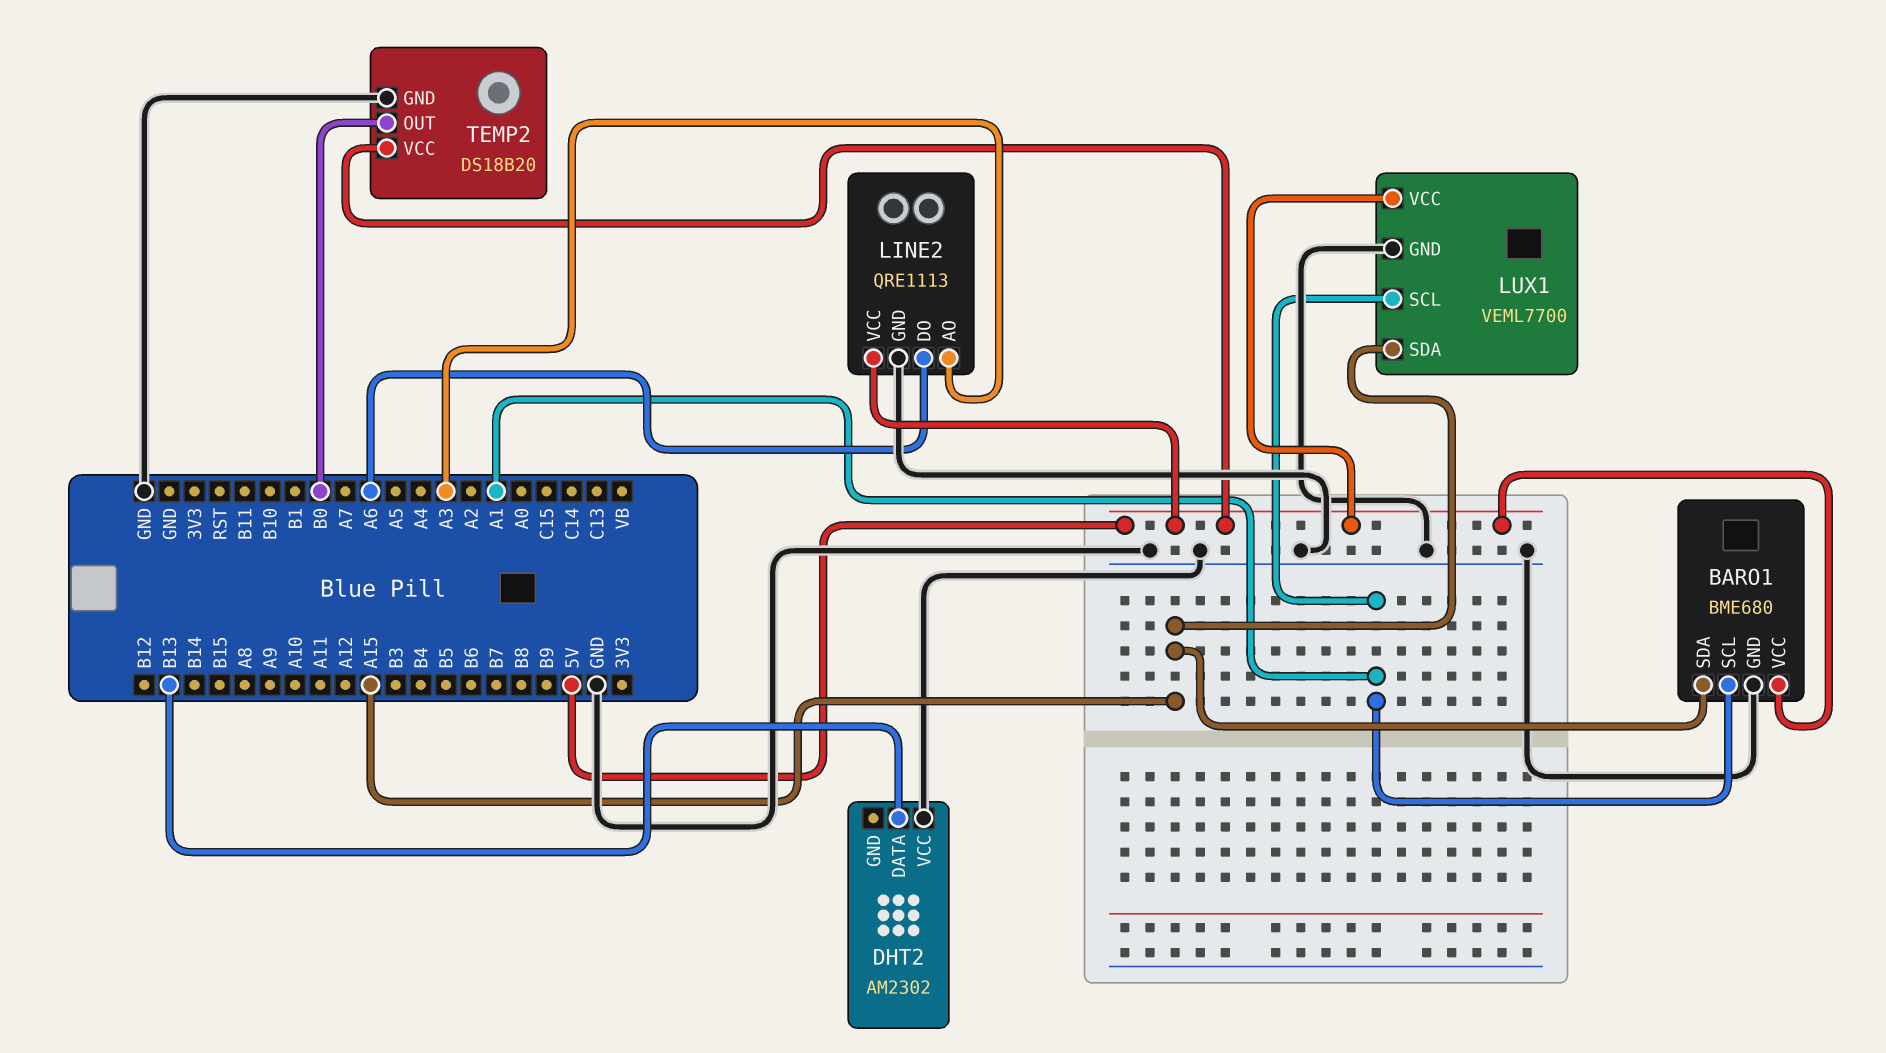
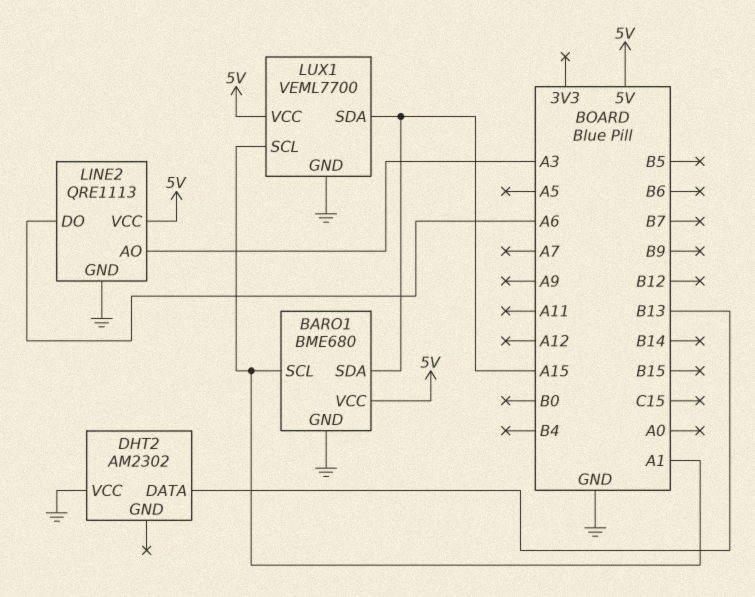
TEMP2: DS18B20 -> none
TEMP2 pin GND: GND -> none
TEMP2 pin OUT: B0 -> none
TEMP2 pin VCC: 5V -> none

